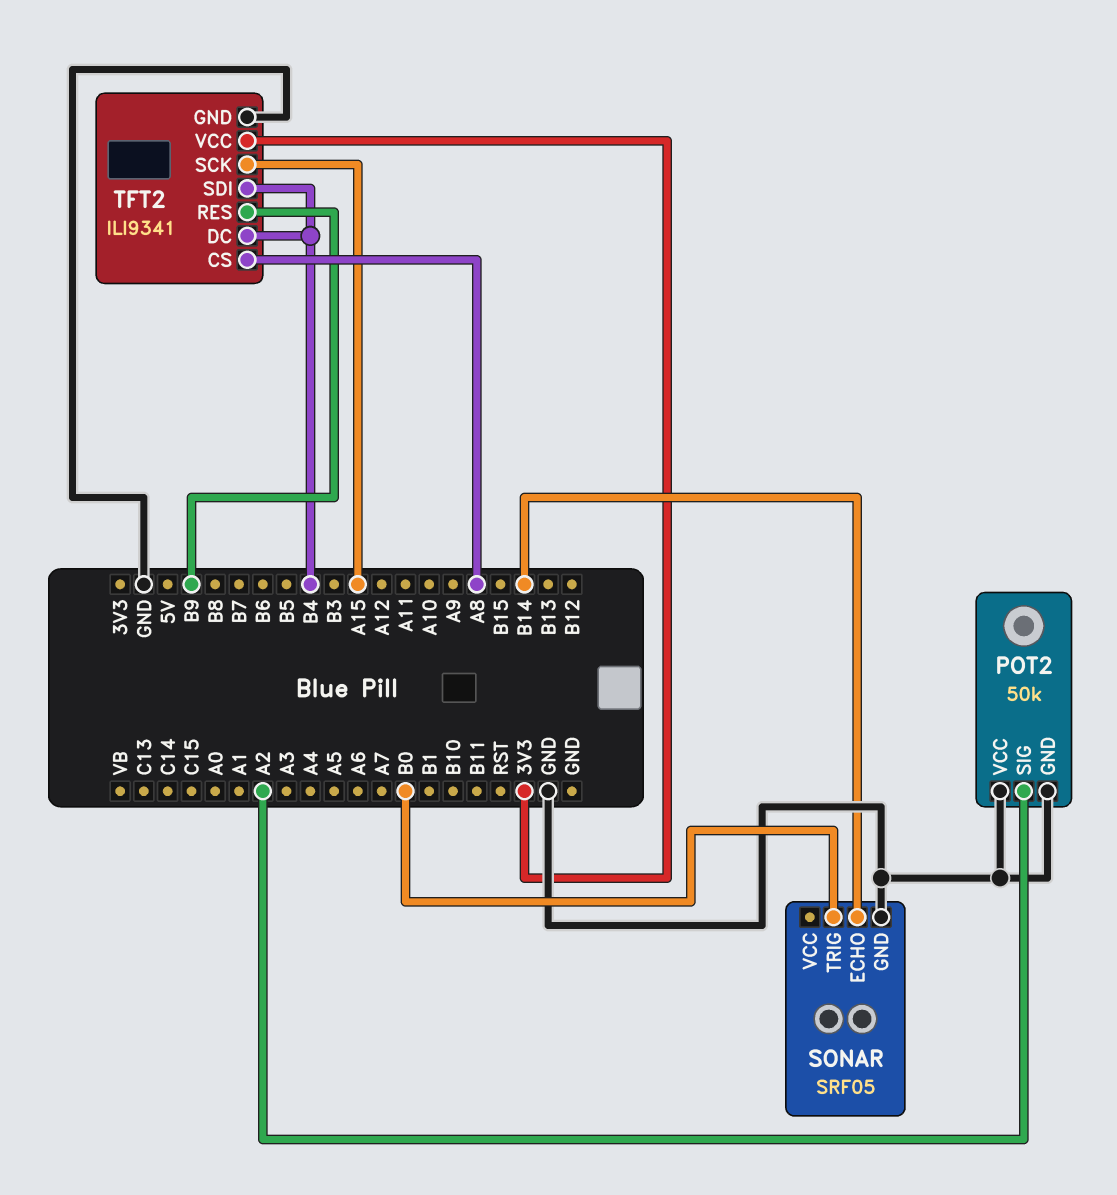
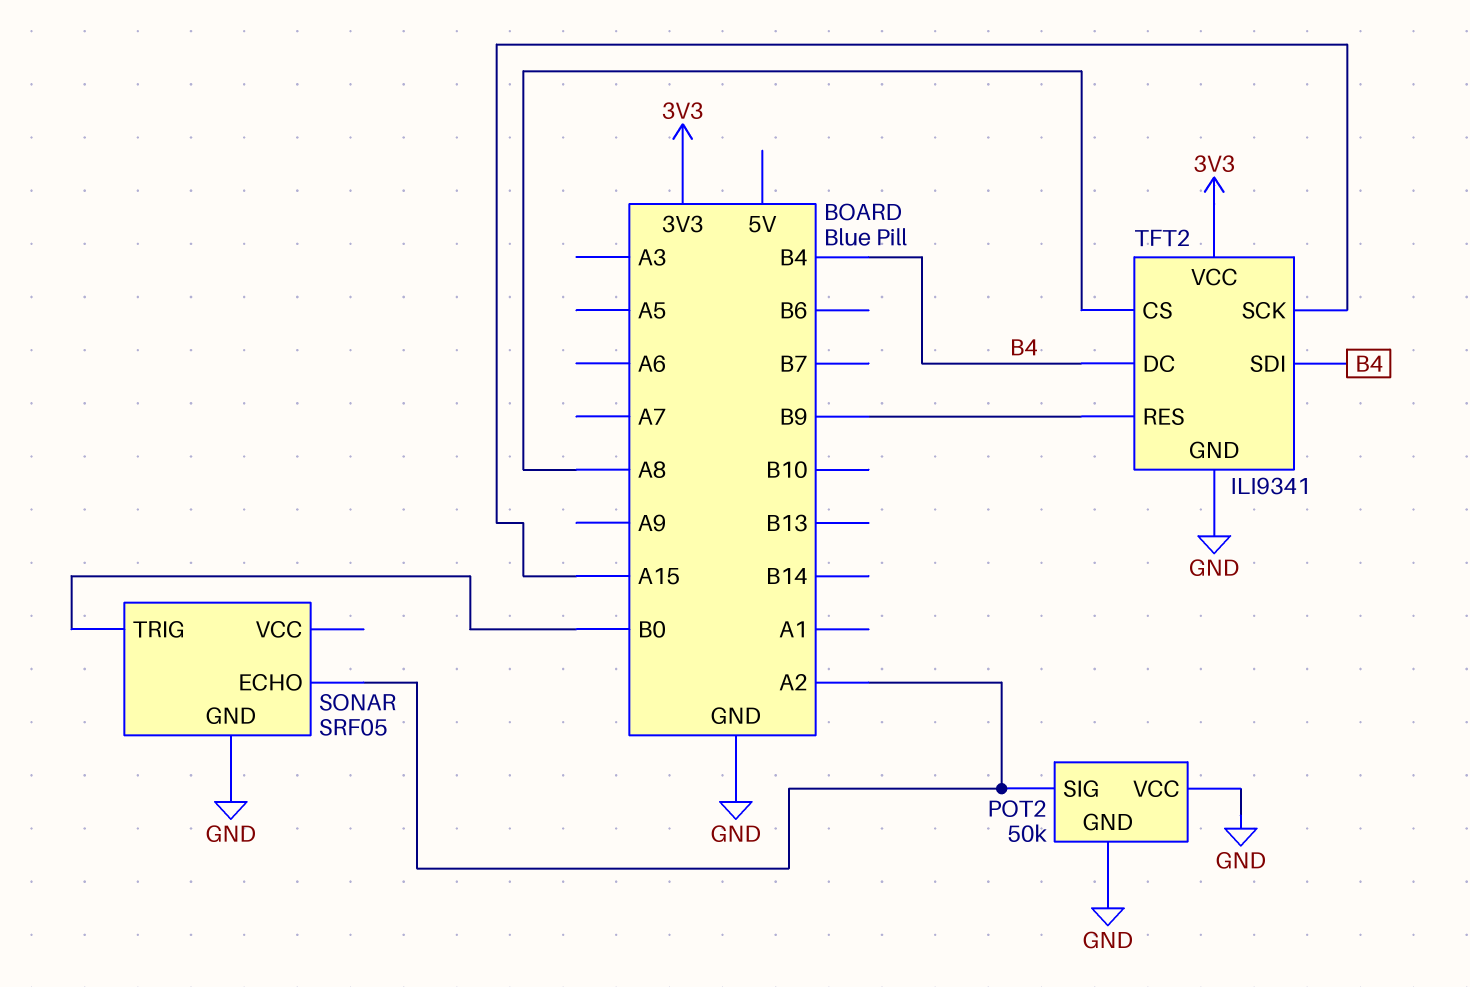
SONAR pin ECHO: B14 -> A2

